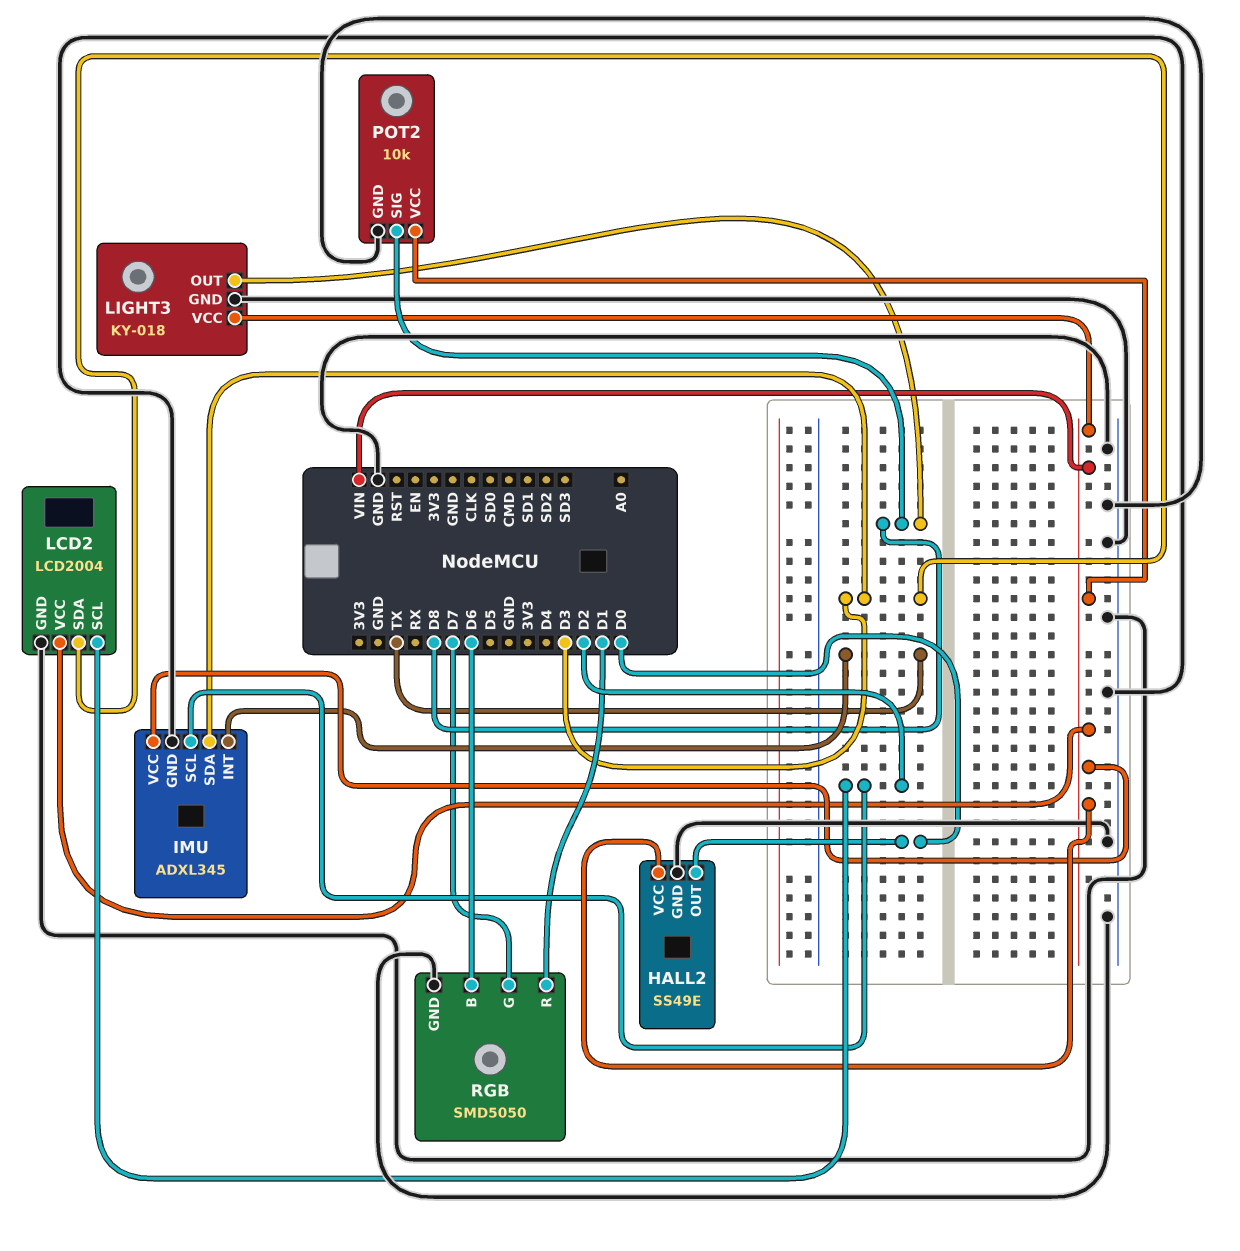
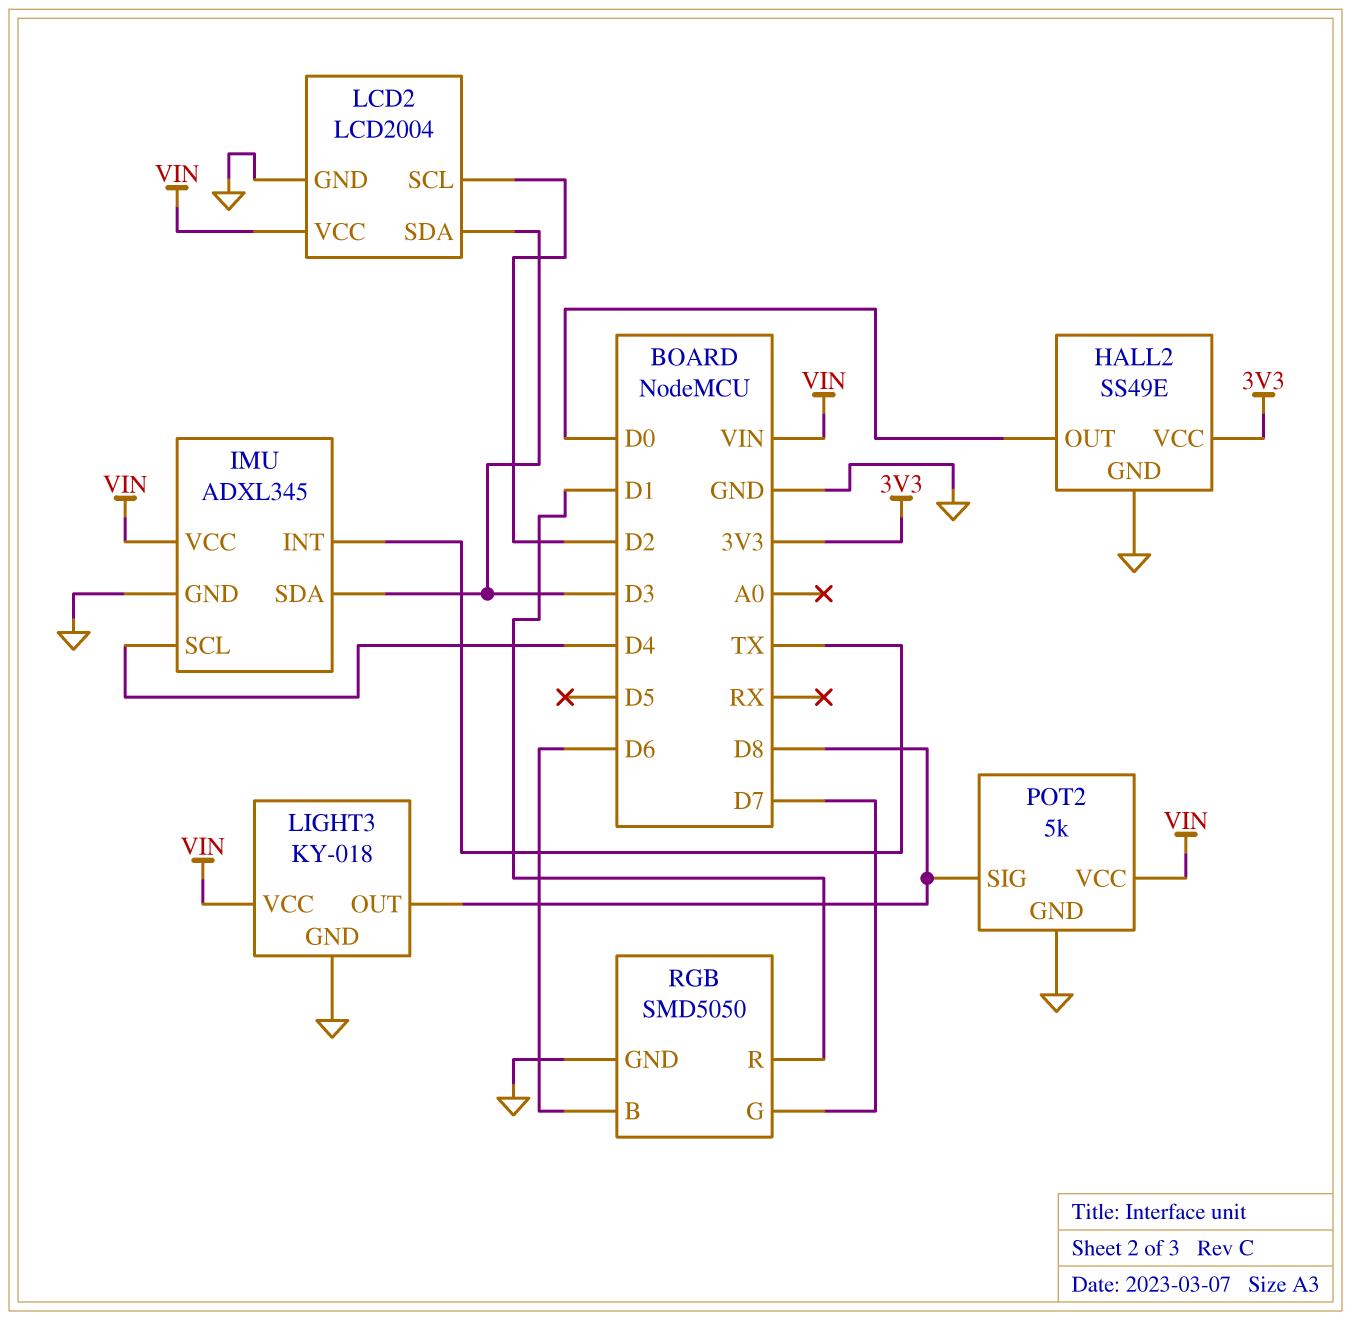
HALL2 pin VCC: VIN -> 3V3
IMU pin SCL: D2 -> D4
POT2: 10k -> 5k

